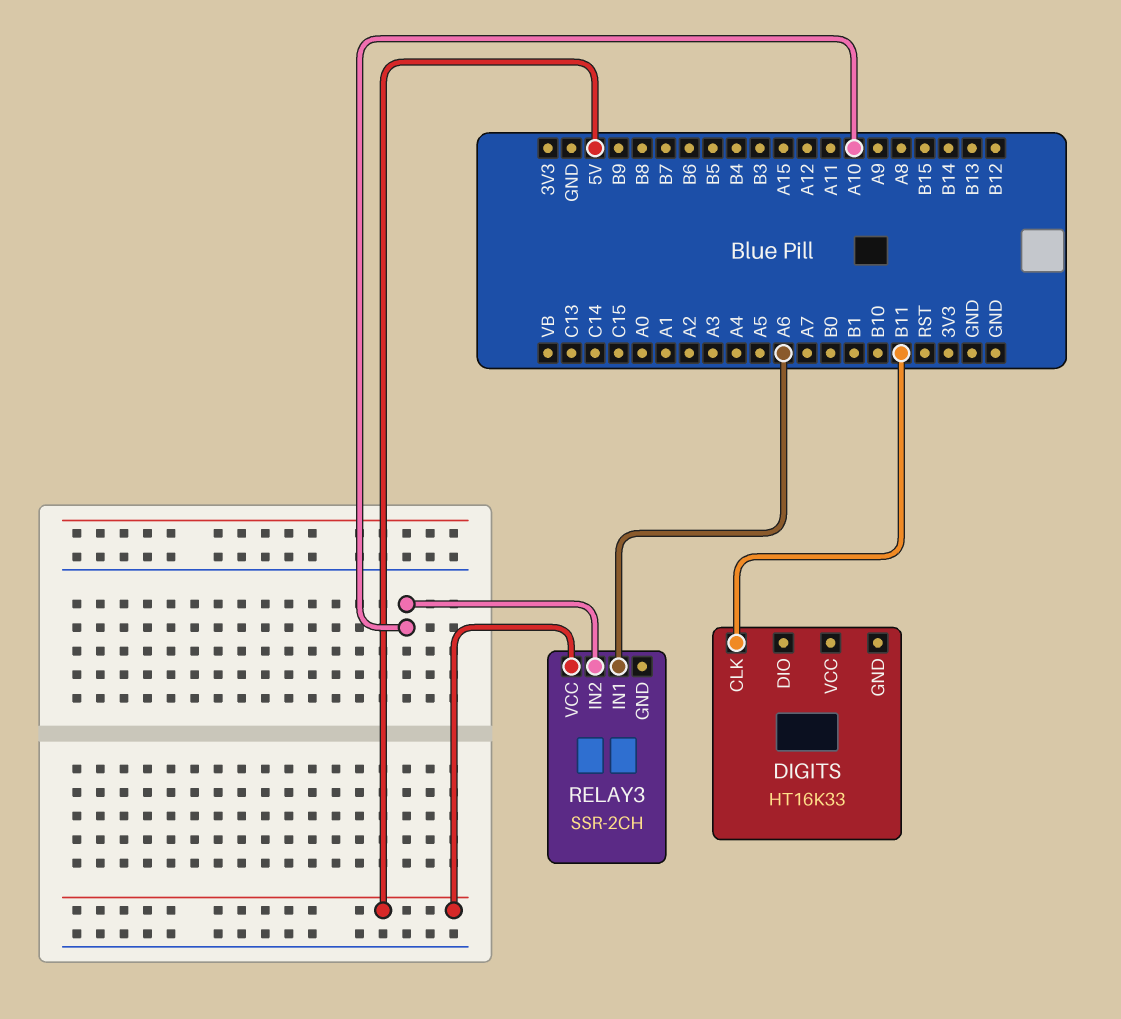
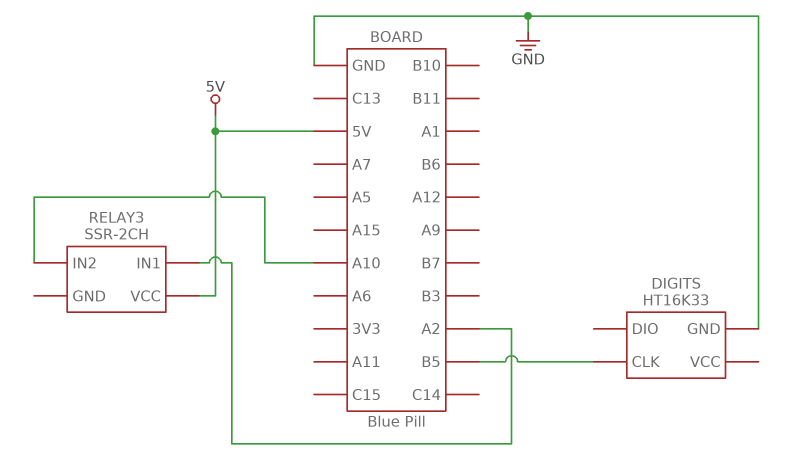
DIGITS pin CLK: B11 -> B5
DIGITS pin GND: none -> GND
RELAY3 pin IN1: A6 -> A2

